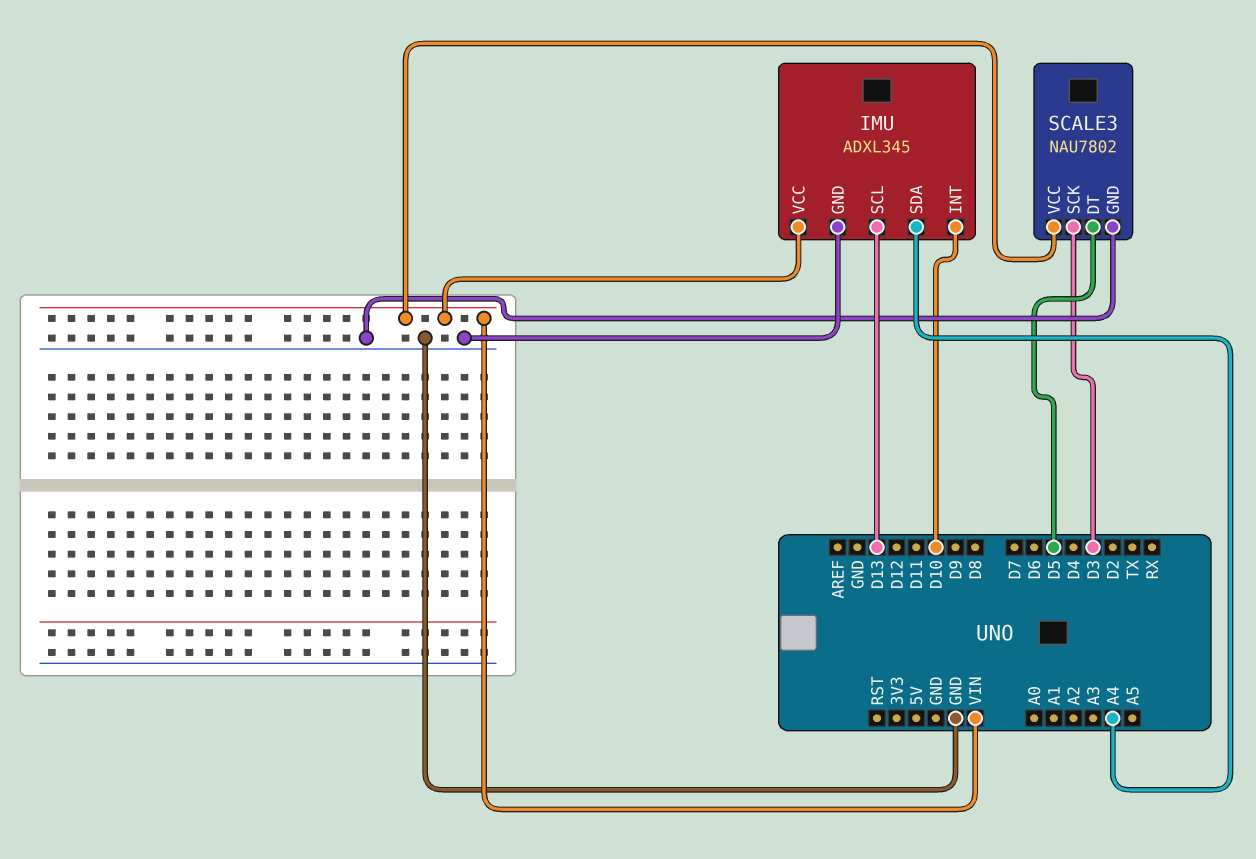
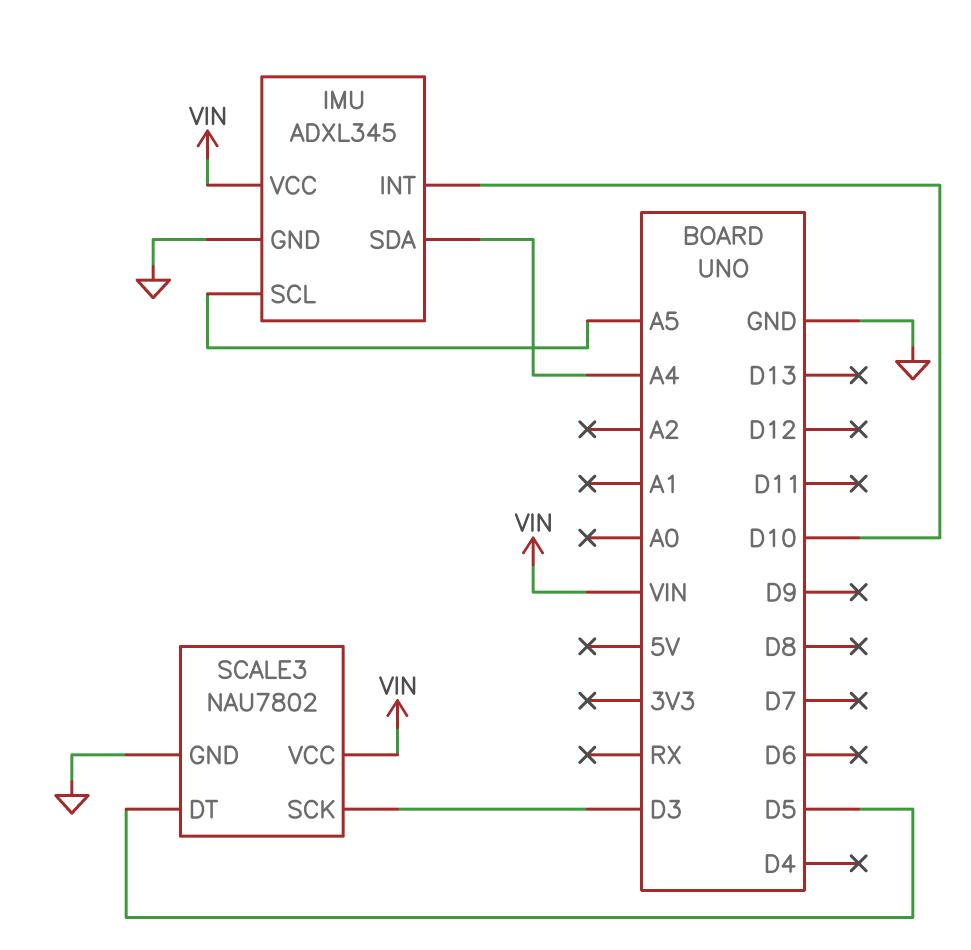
IMU pin SCL: D13 -> A5

